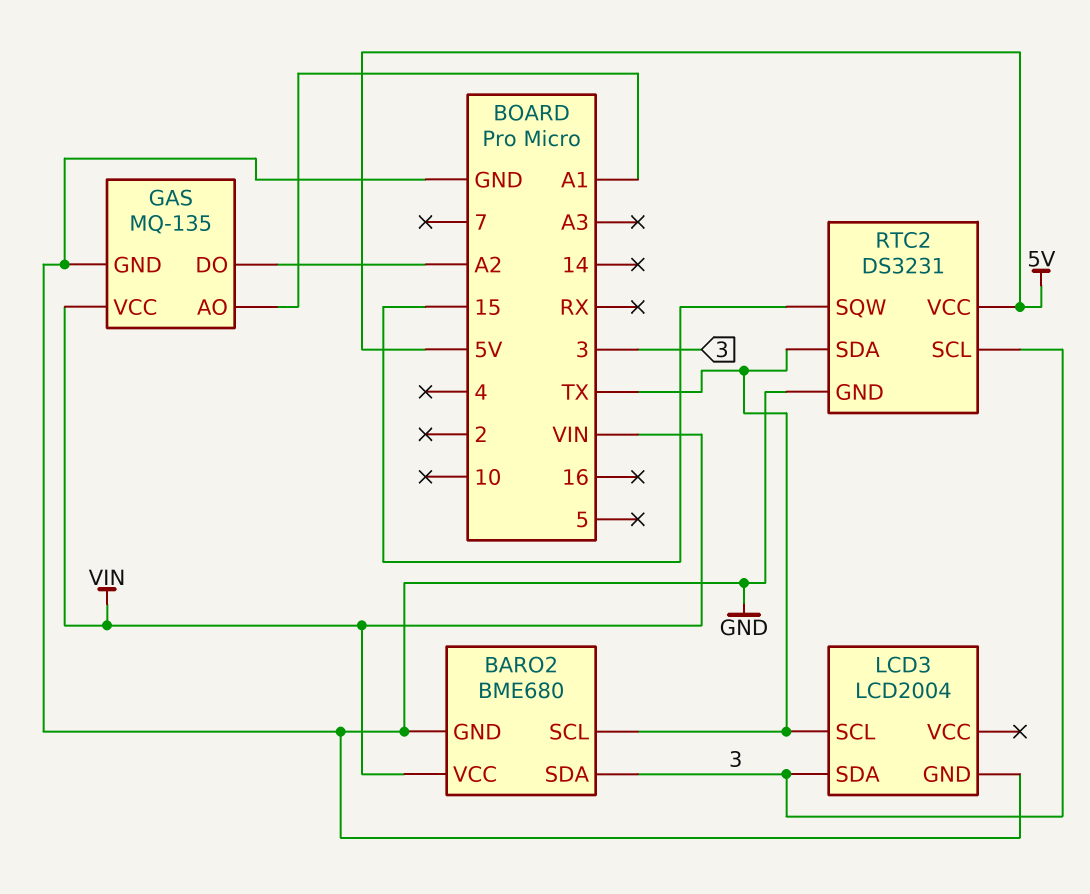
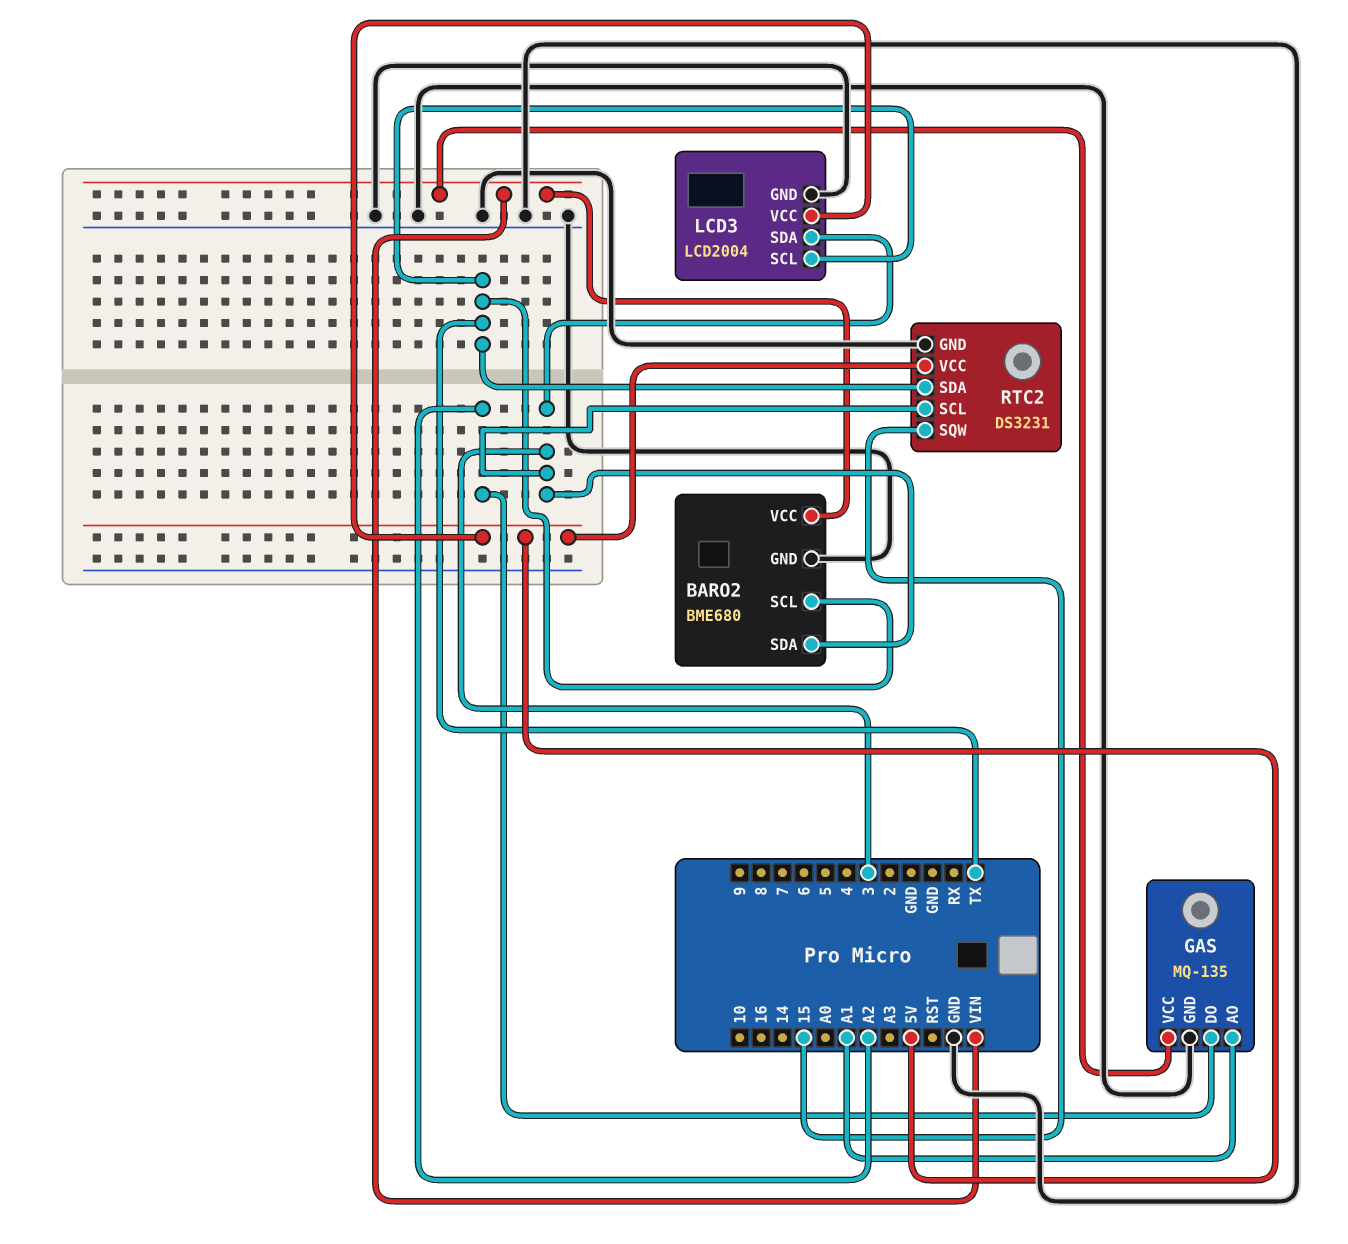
LCD3 pin VCC: none -> 5V

